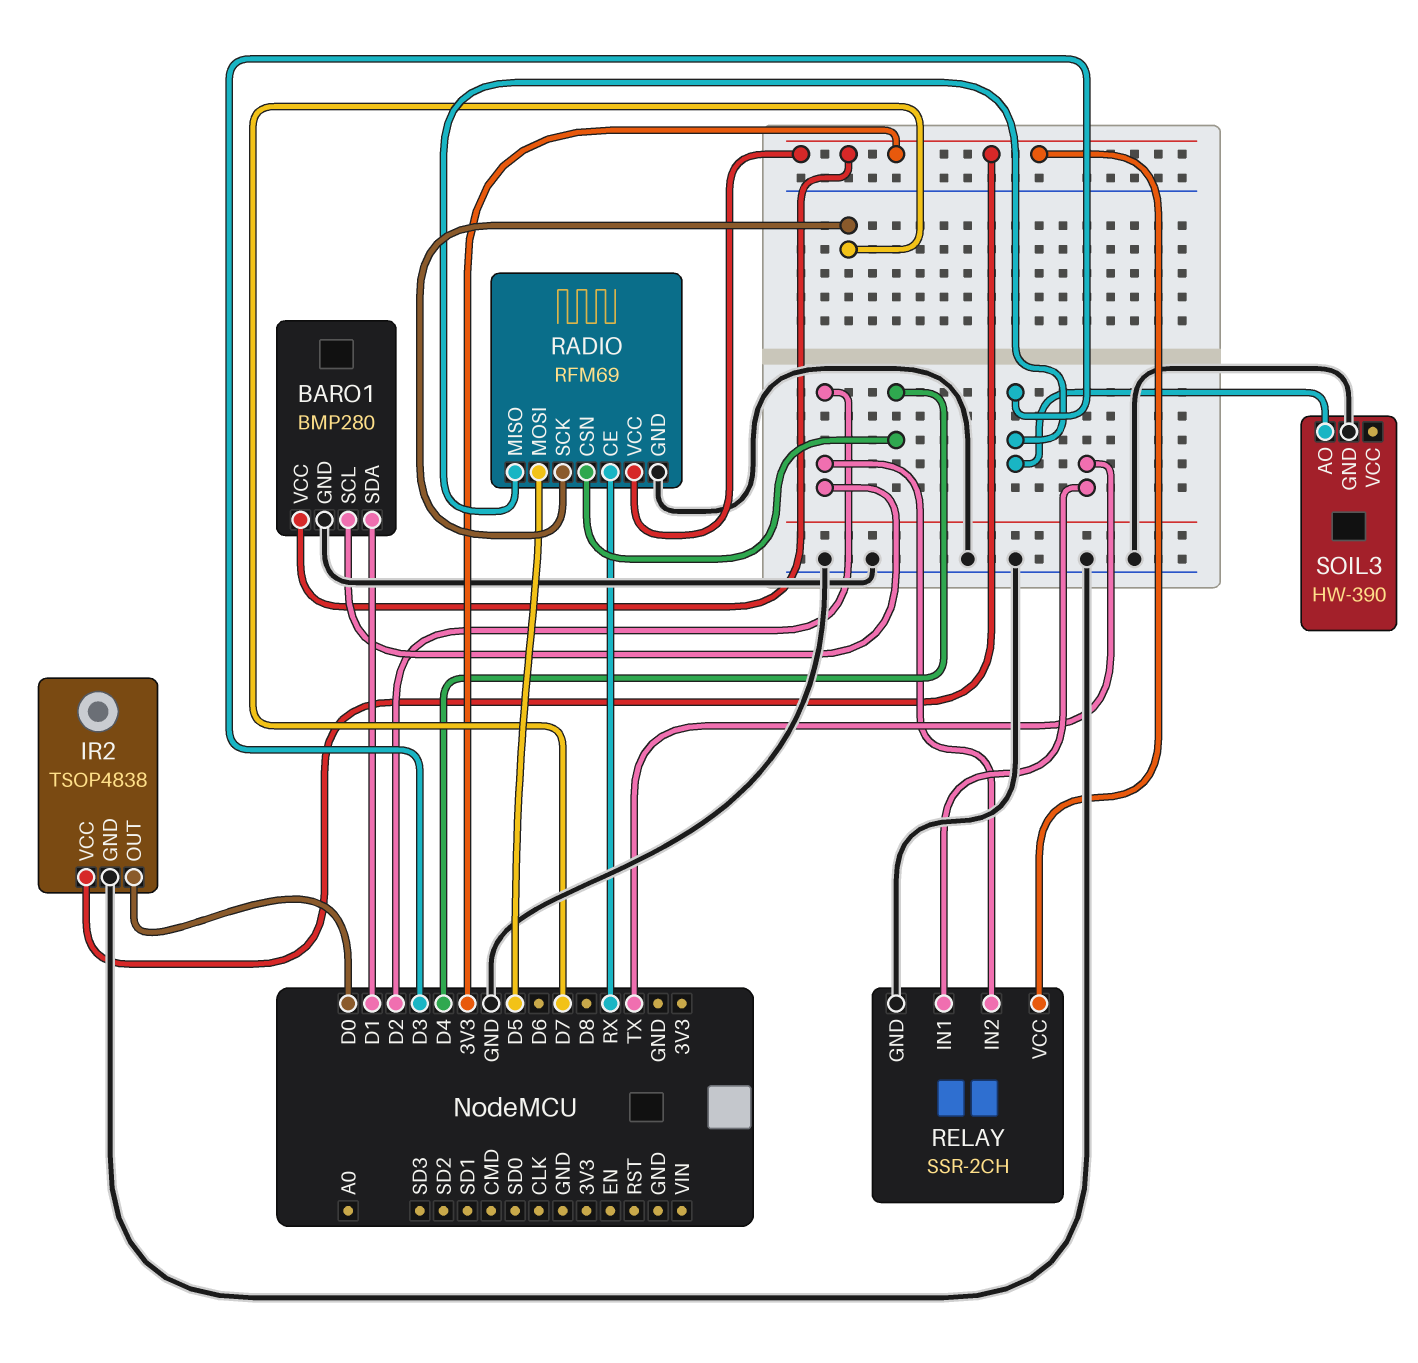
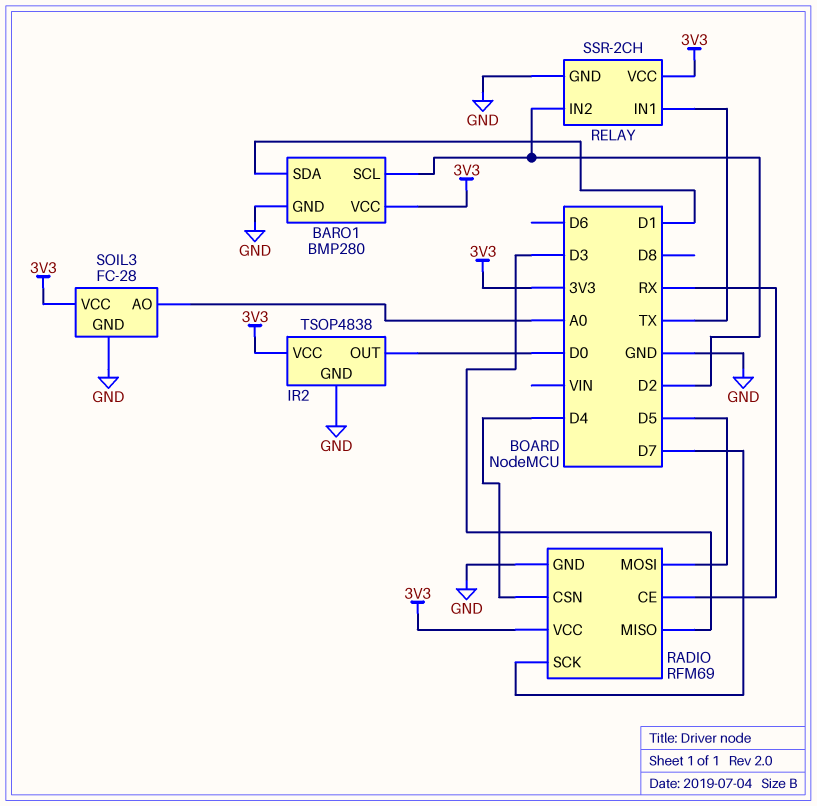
SOIL3: HW-390 -> FC-28
SOIL3 pin AO: D3 -> A0
SOIL3 pin VCC: none -> 3V3

